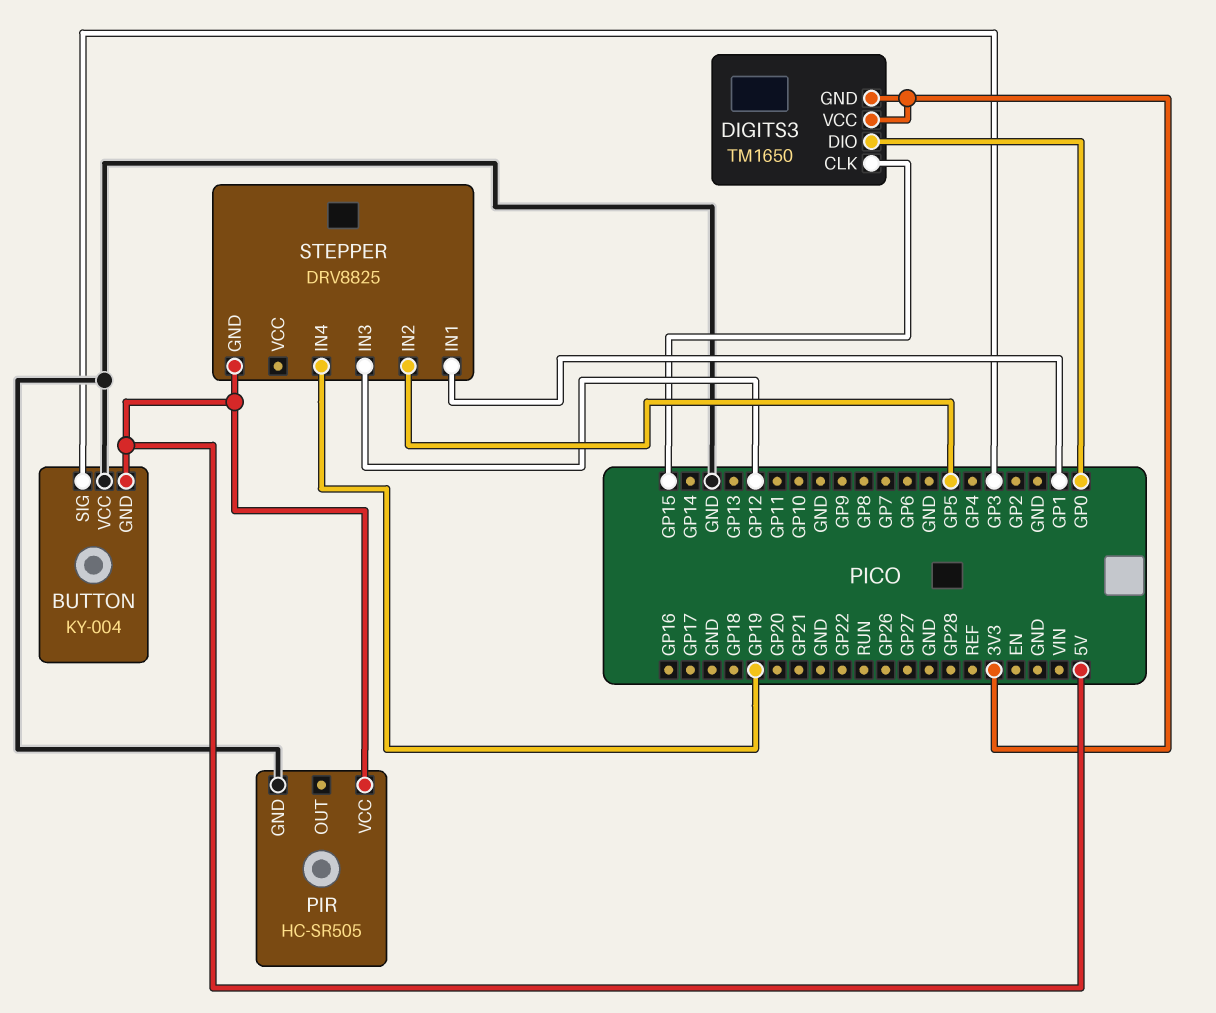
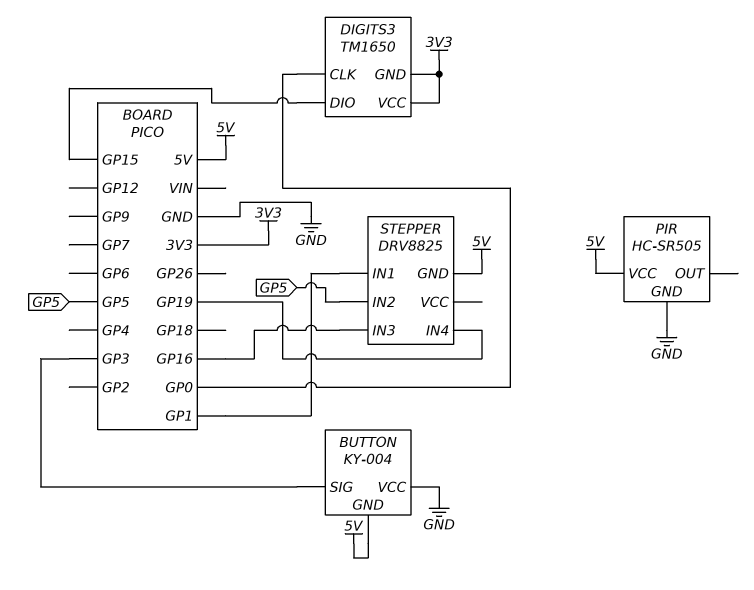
DIGITS3 pin CLK: GP15 -> GP0
DIGITS3 pin DIO: GP0 -> GP15
STEPPER pin IN3: GP12 -> GP16

